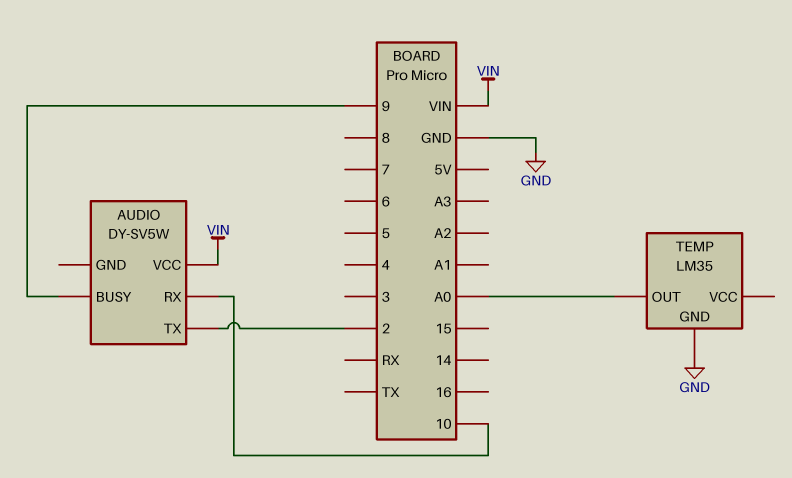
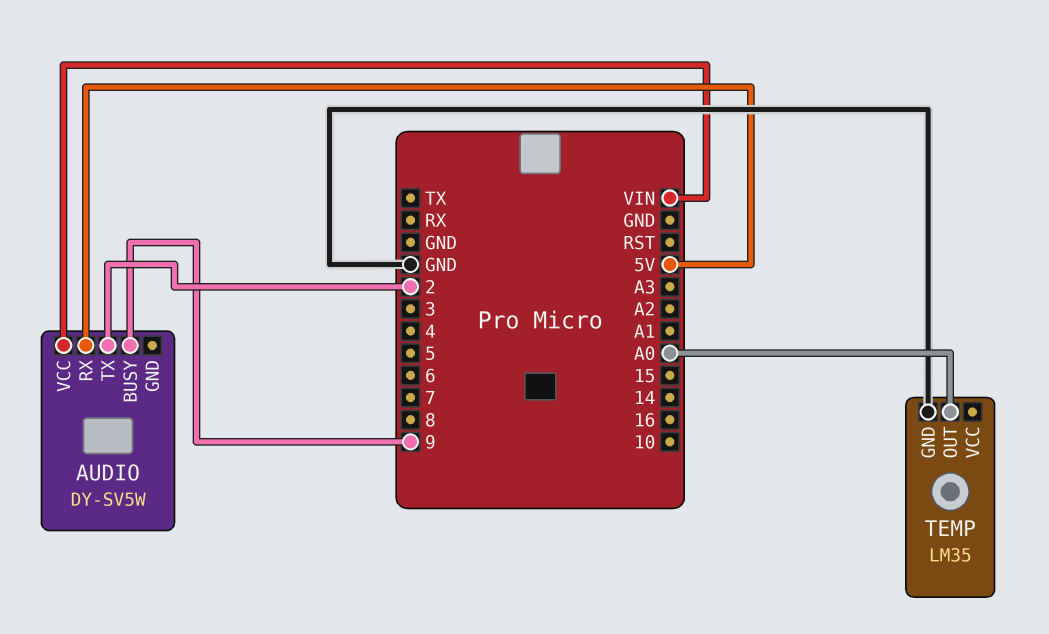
AUDIO pin RX: 10 -> 5V

